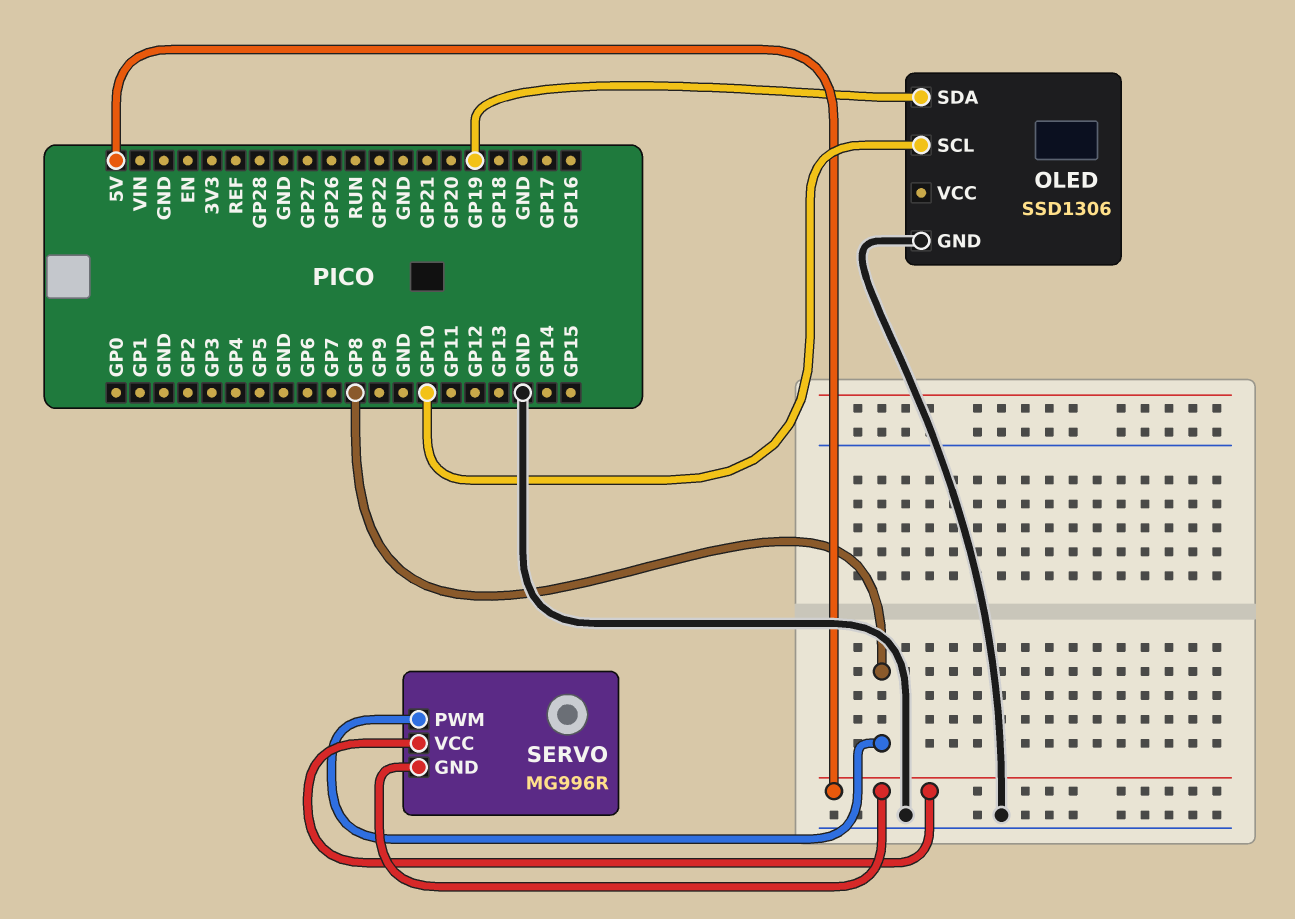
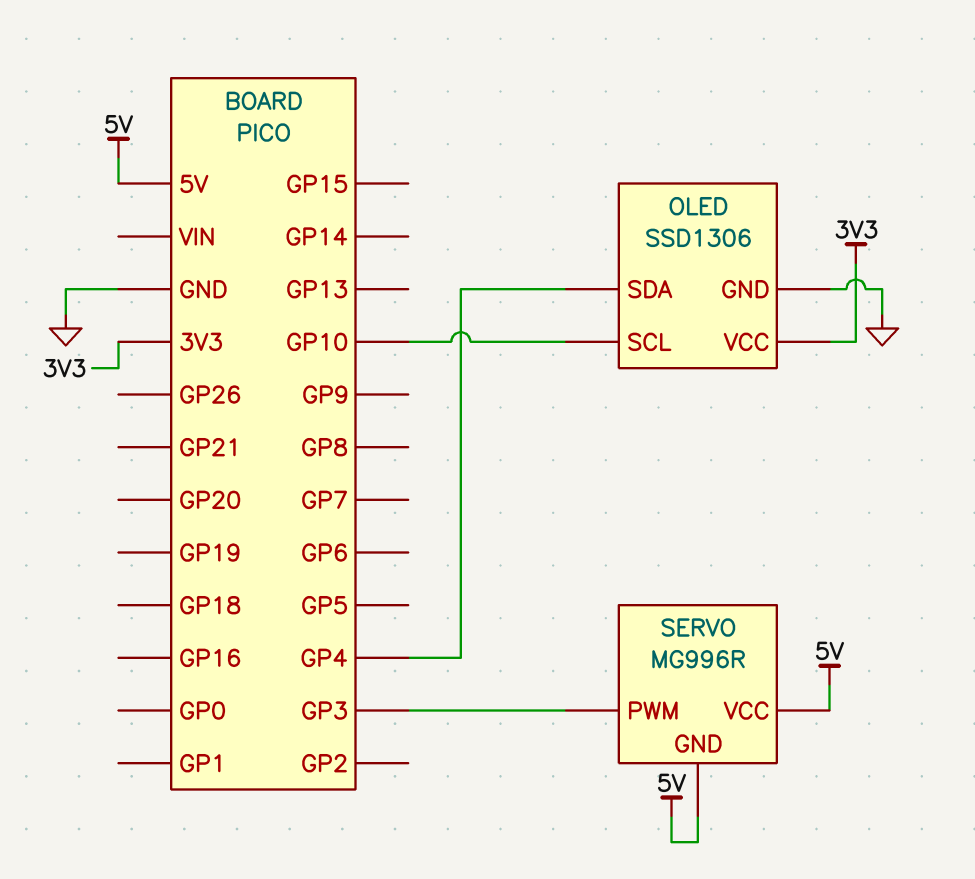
OLED pin SDA: GP19 -> GP4
OLED pin VCC: none -> 3V3
SERVO pin PWM: GP8 -> GP3

